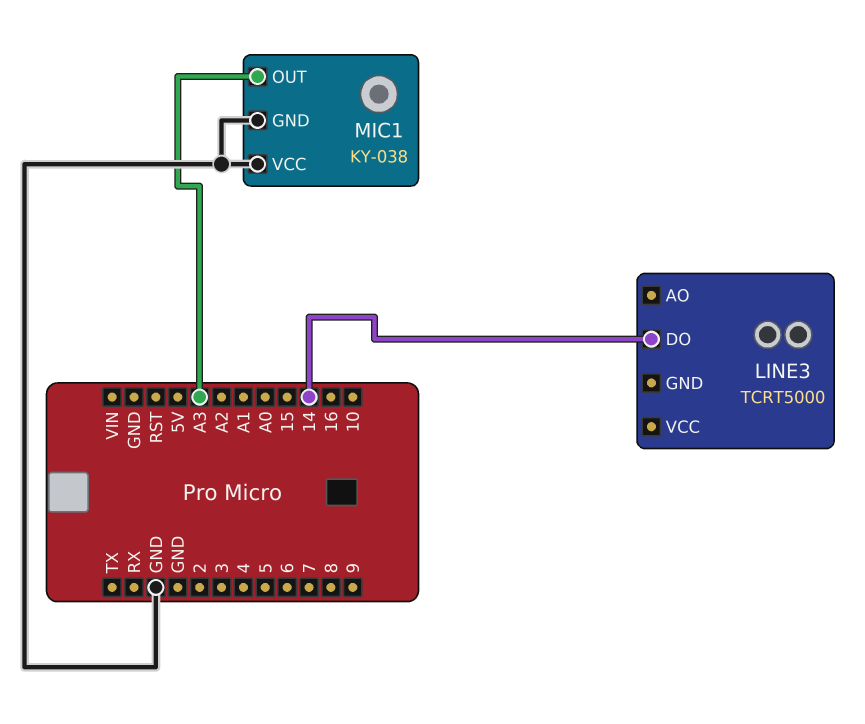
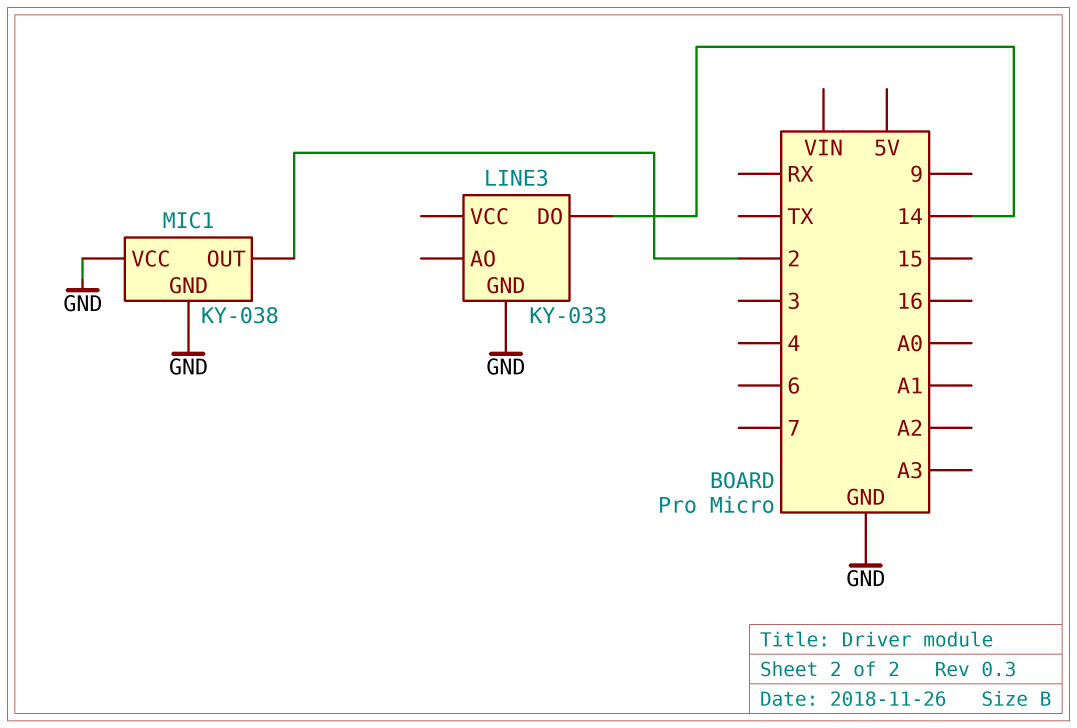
LINE3: TCRT5000 -> KY-033
LINE3 pin GND: none -> GND
MIC1 pin OUT: A3 -> 2

